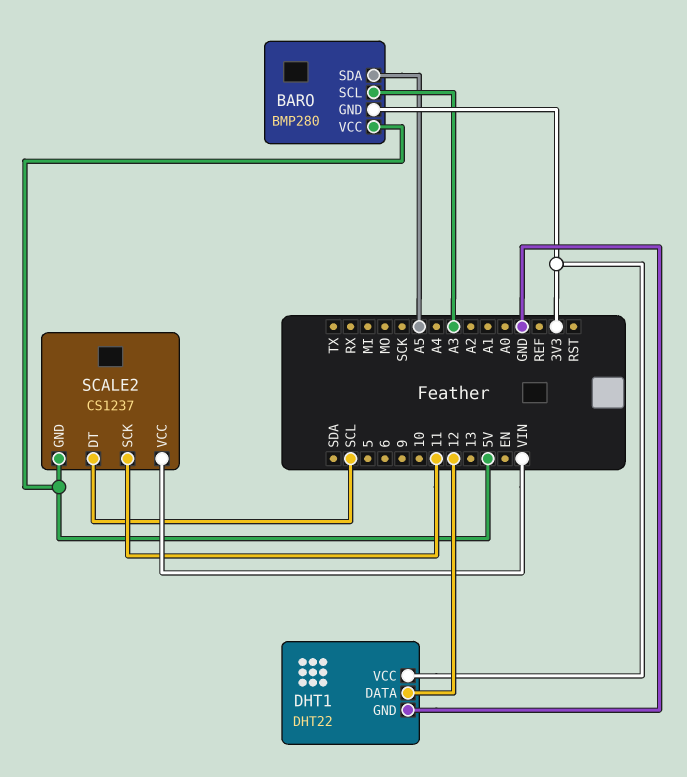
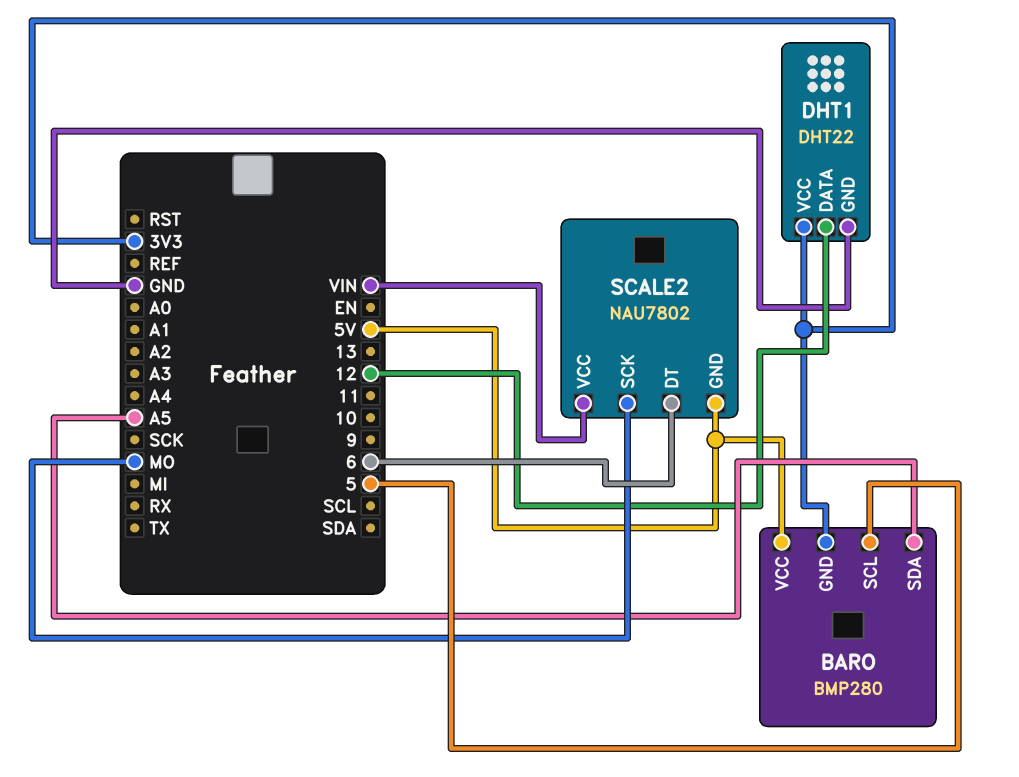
BARO pin SCL: A3 -> 5
SCALE2: CS1237 -> NAU7802
SCALE2 pin DT: SCL -> 6
SCALE2 pin SCK: 11 -> MO

